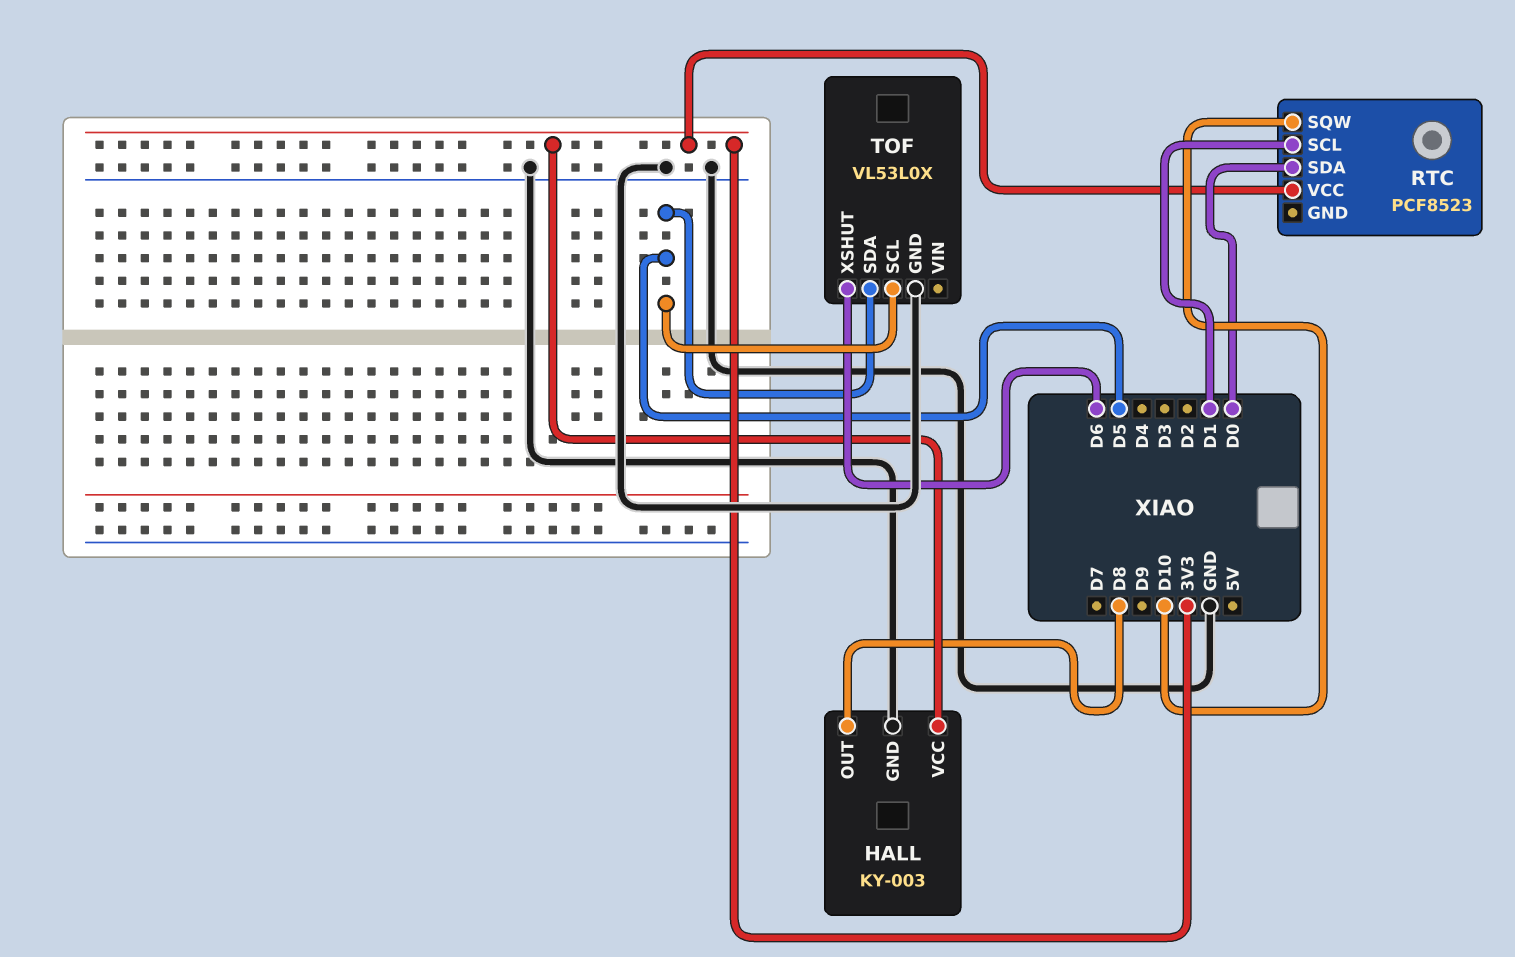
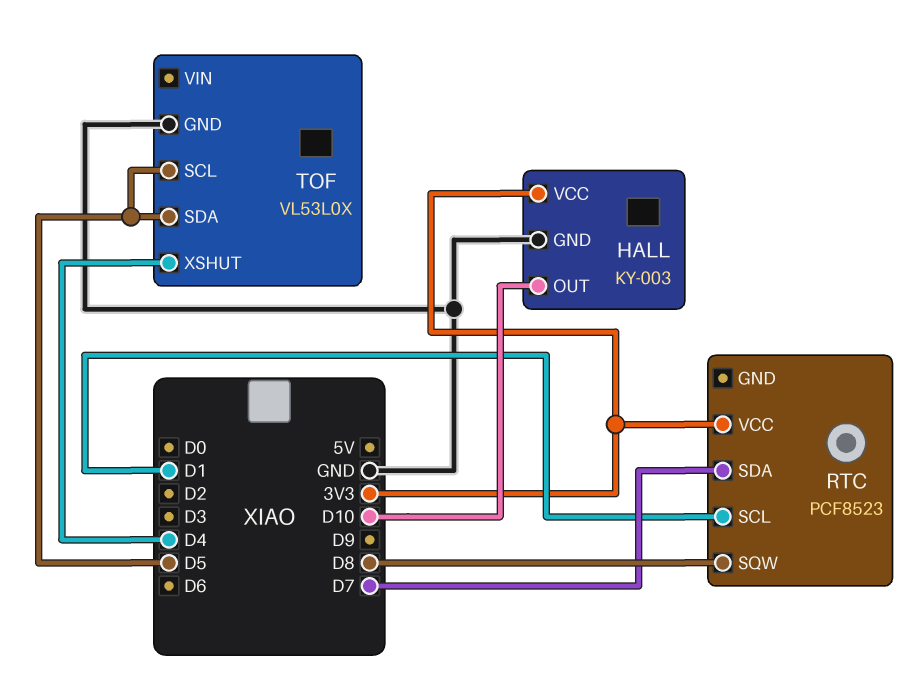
HALL pin OUT: D8 -> D10
RTC pin SDA: D0 -> D7
RTC pin SQW: D10 -> D8
TOF pin XSHUT: D6 -> D4

